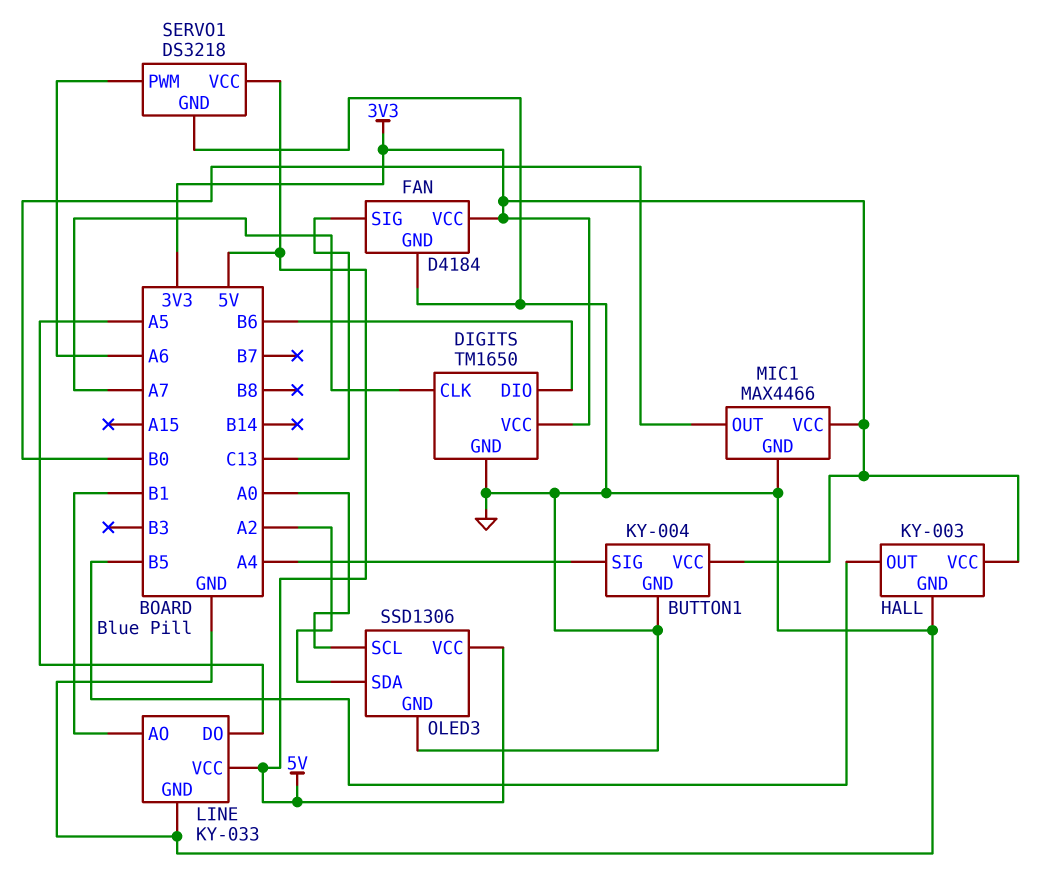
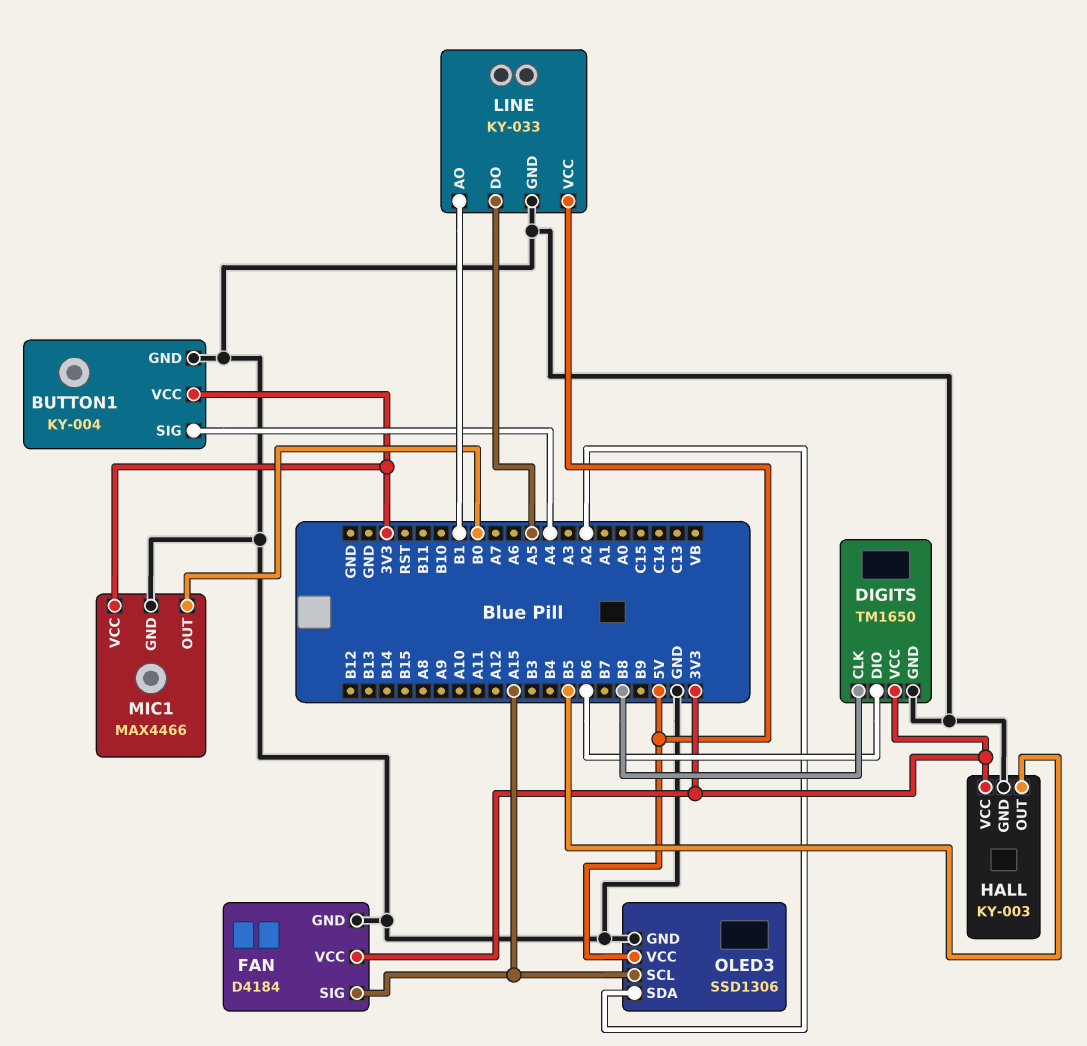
DIGITS pin CLK: A7 -> B8
FAN pin SIG: C13 -> A15
OLED3 pin SCL: A0 -> A15
SERVO1: DS3218 -> none
SERVO1 pin GND: GND -> none
SERVO1 pin PWM: A6 -> none
SERVO1 pin VCC: 5V -> none

